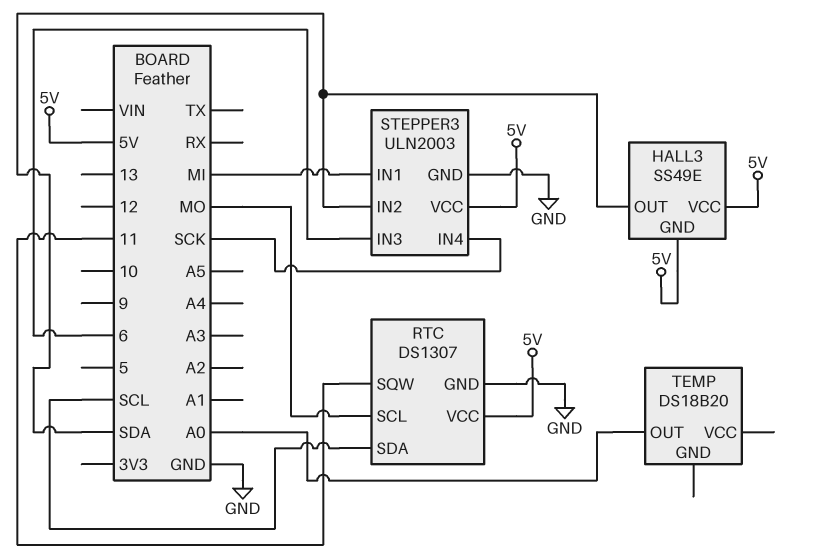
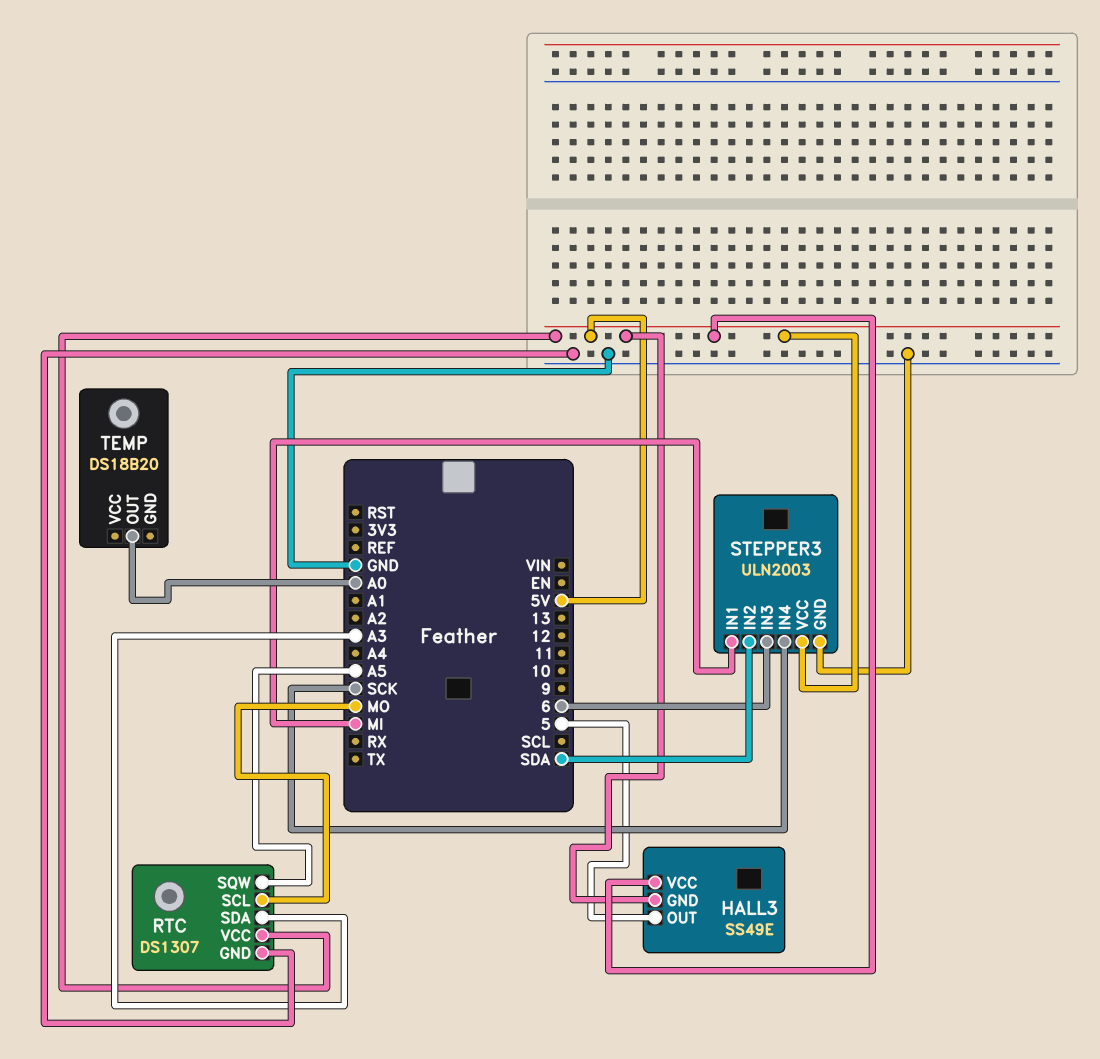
HALL3 pin OUT: SDA -> 5
RTC pin SDA: SCL -> A3
RTC pin SQW: 11 -> A5

